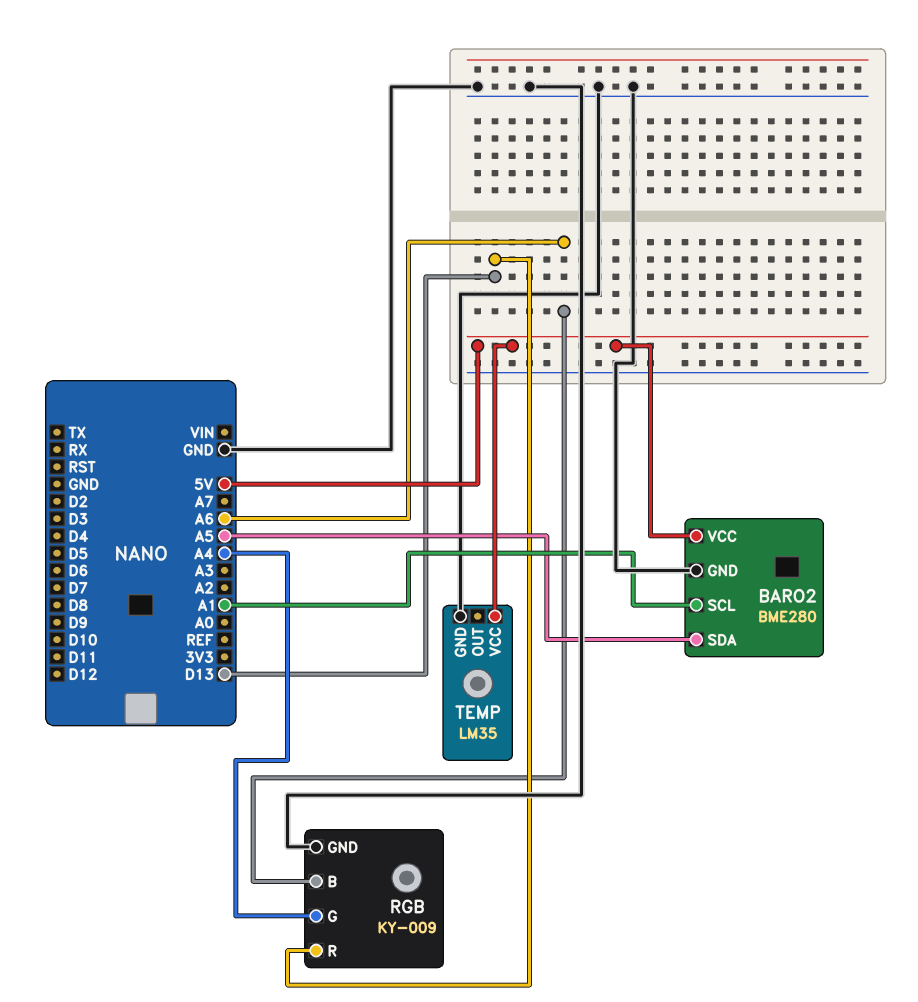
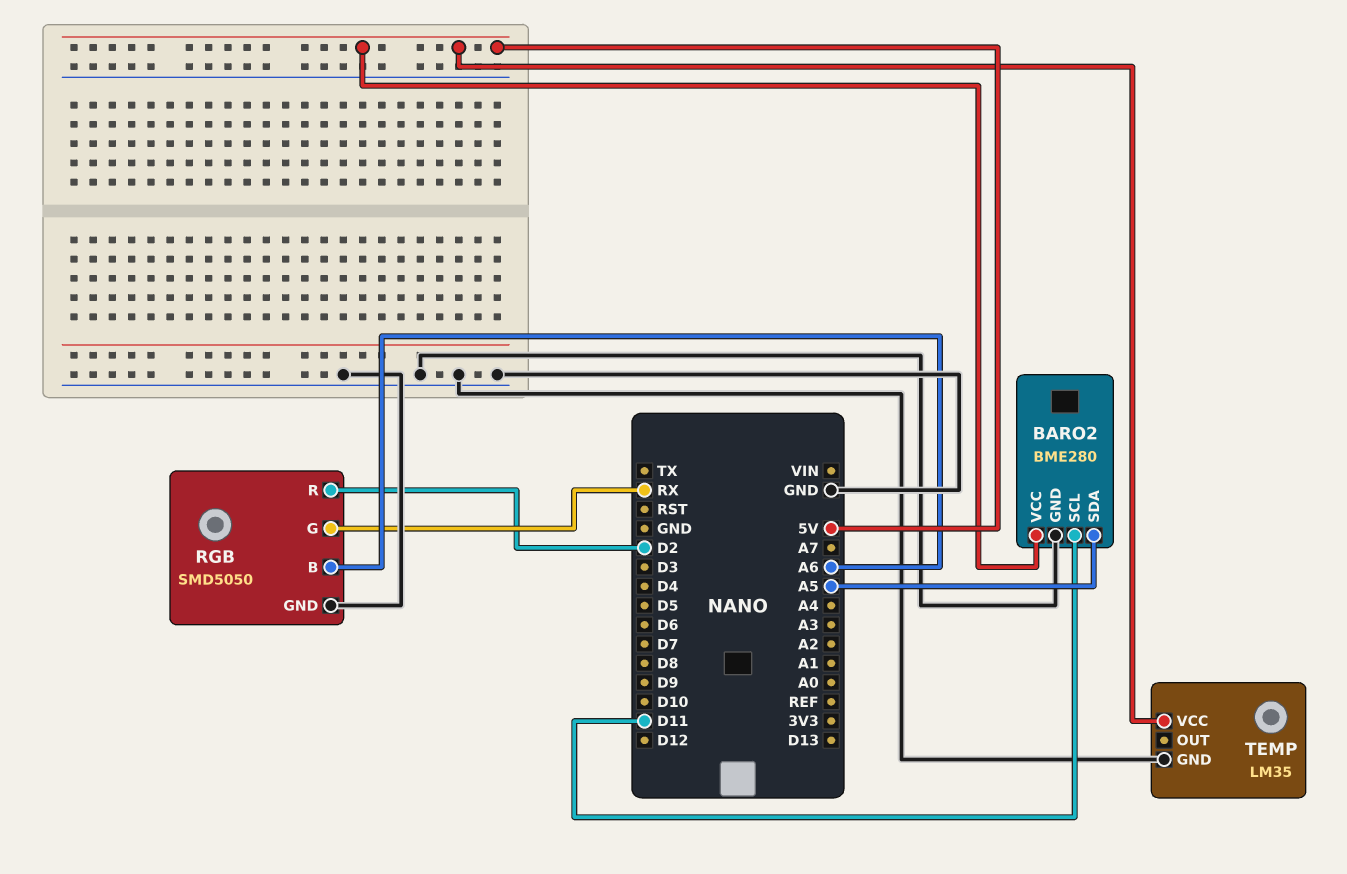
BARO2 pin SCL: A1 -> D11
RGB: KY-009 -> SMD5050
RGB pin G: A4 -> RX
RGB pin R: D13 -> D2

